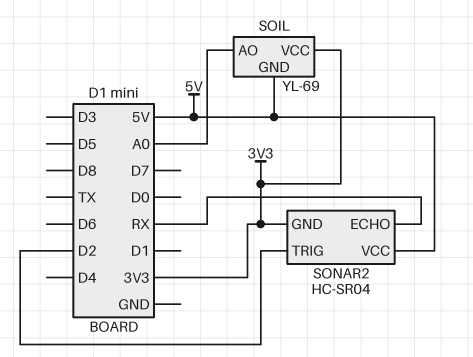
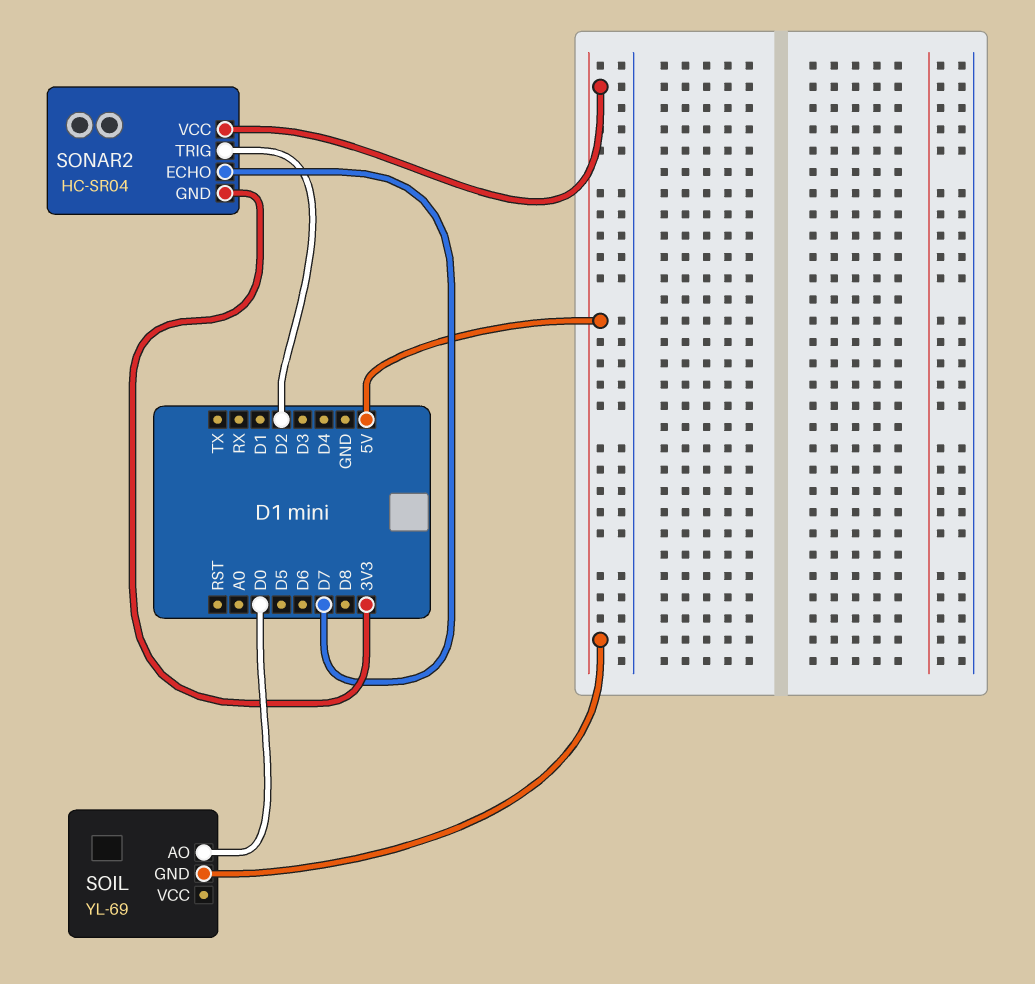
SOIL pin AO: A0 -> D0
SOIL pin VCC: 3V3 -> none
SONAR2 pin ECHO: RX -> D7

